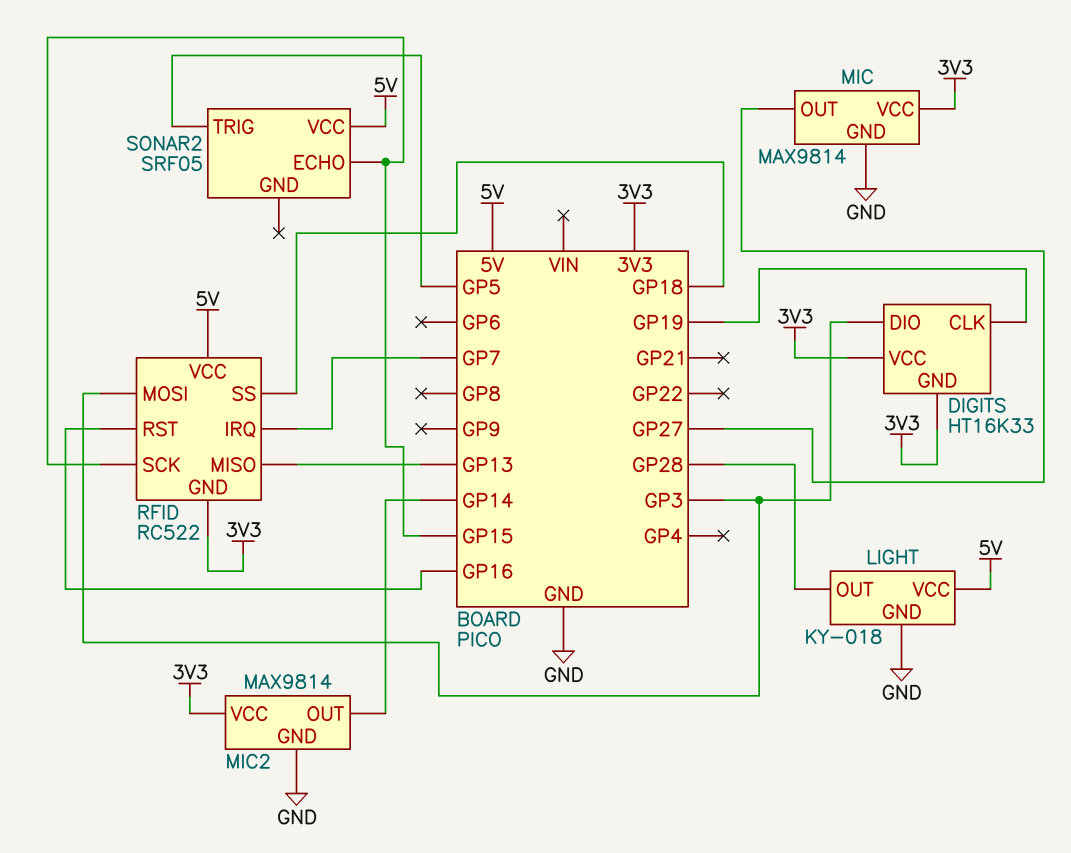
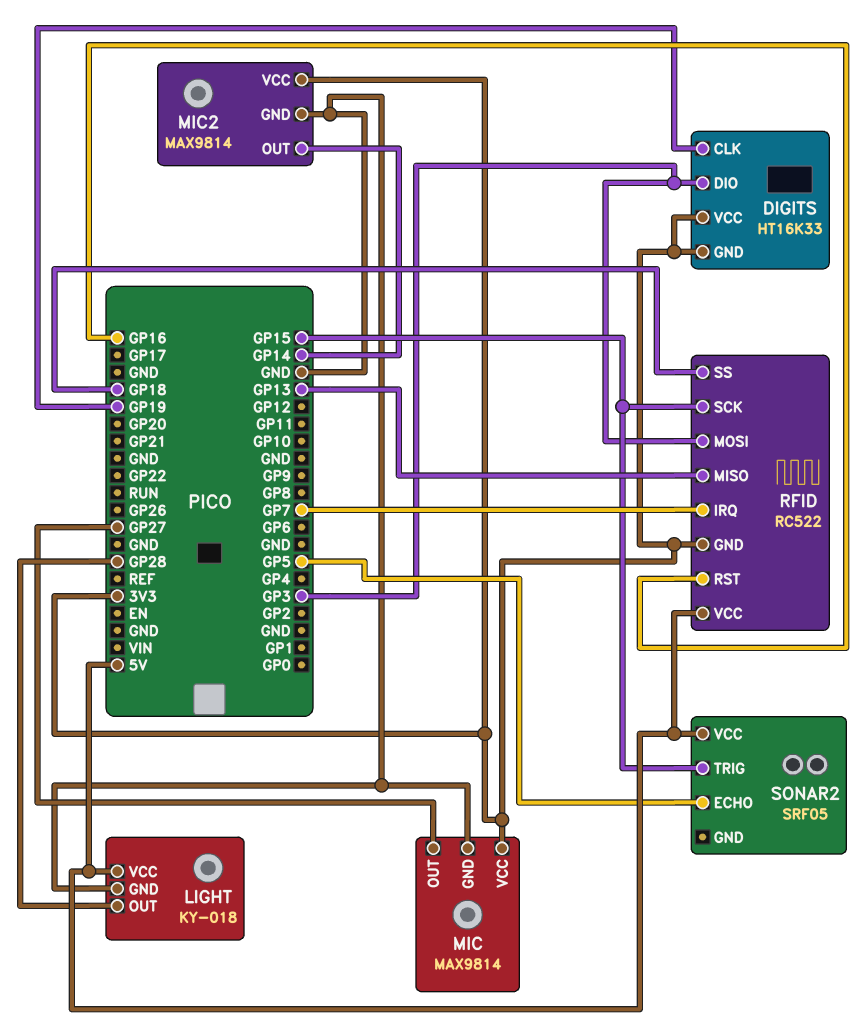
SONAR2 pin ECHO: GP15 -> GP5
SONAR2 pin TRIG: GP5 -> GP15

